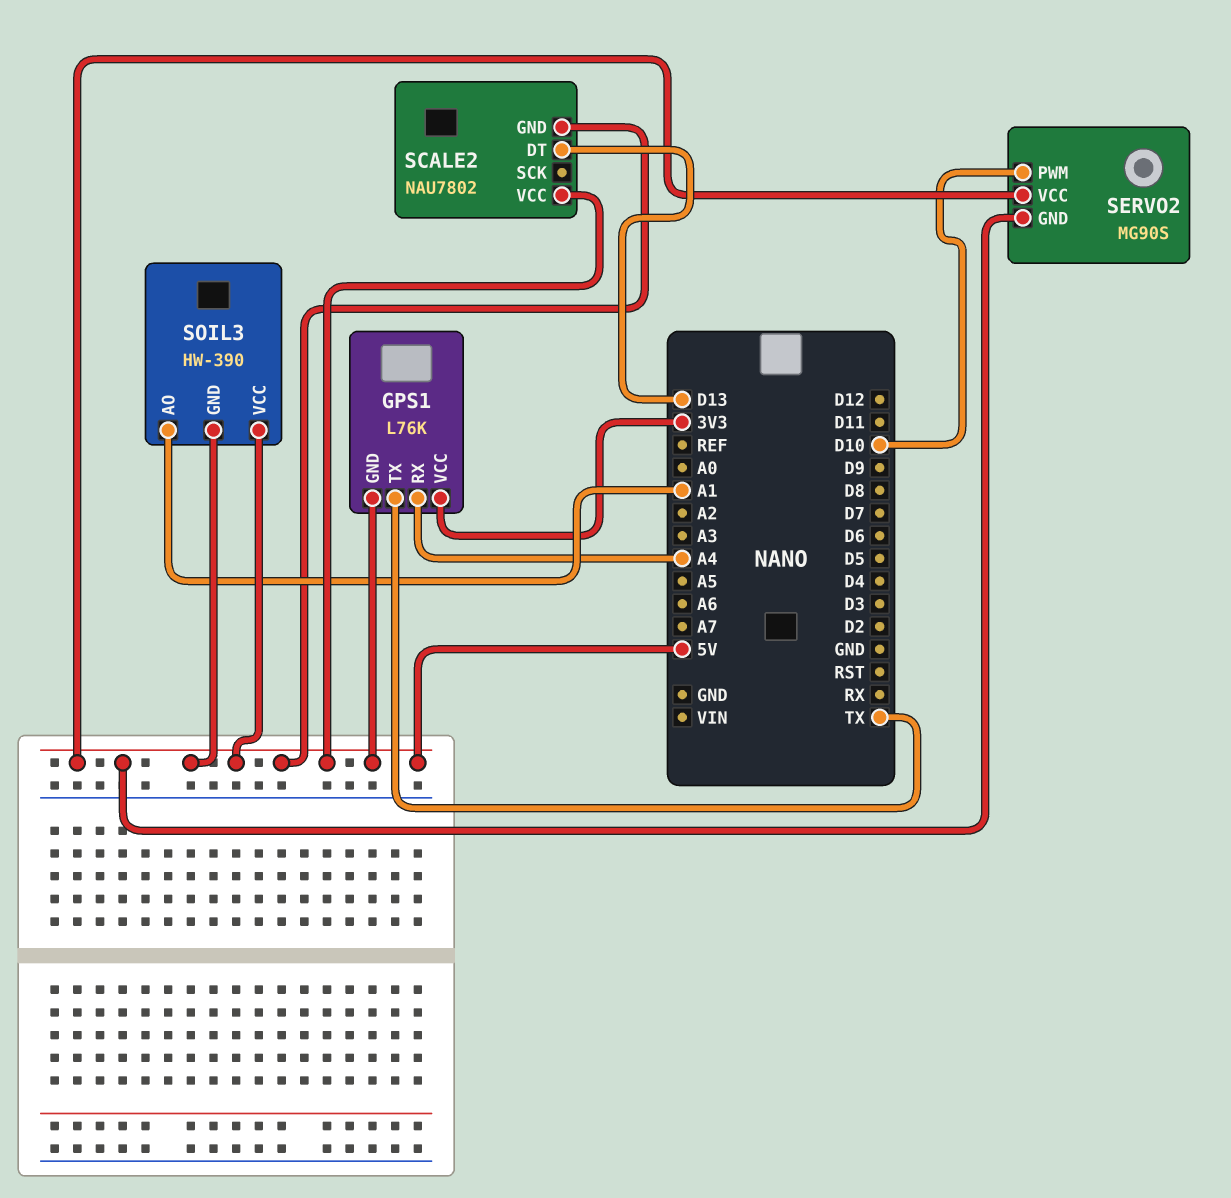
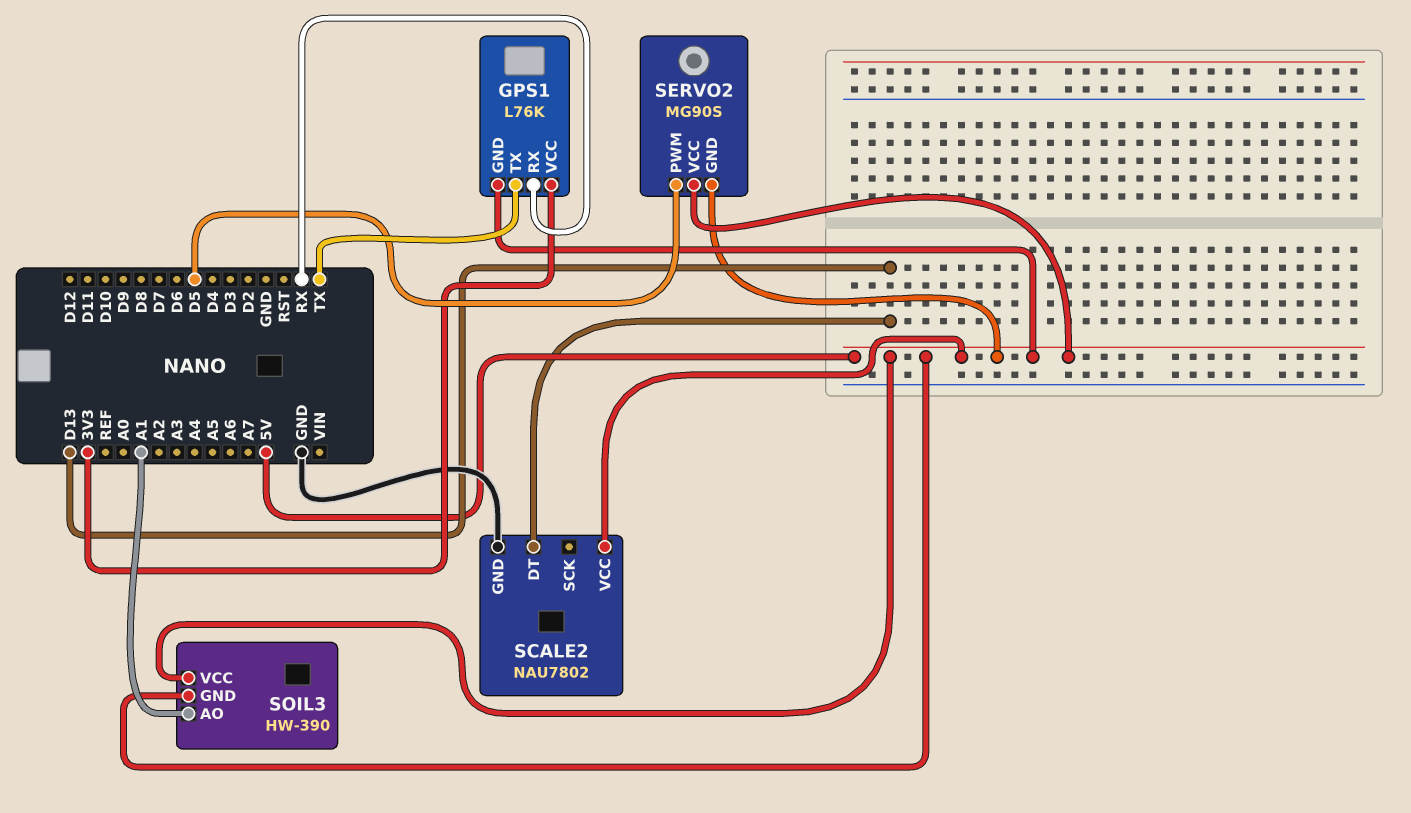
GPS1 pin RX: A4 -> RX
SCALE2 pin GND: 5V -> GND
SERVO2 pin PWM: D10 -> D5

